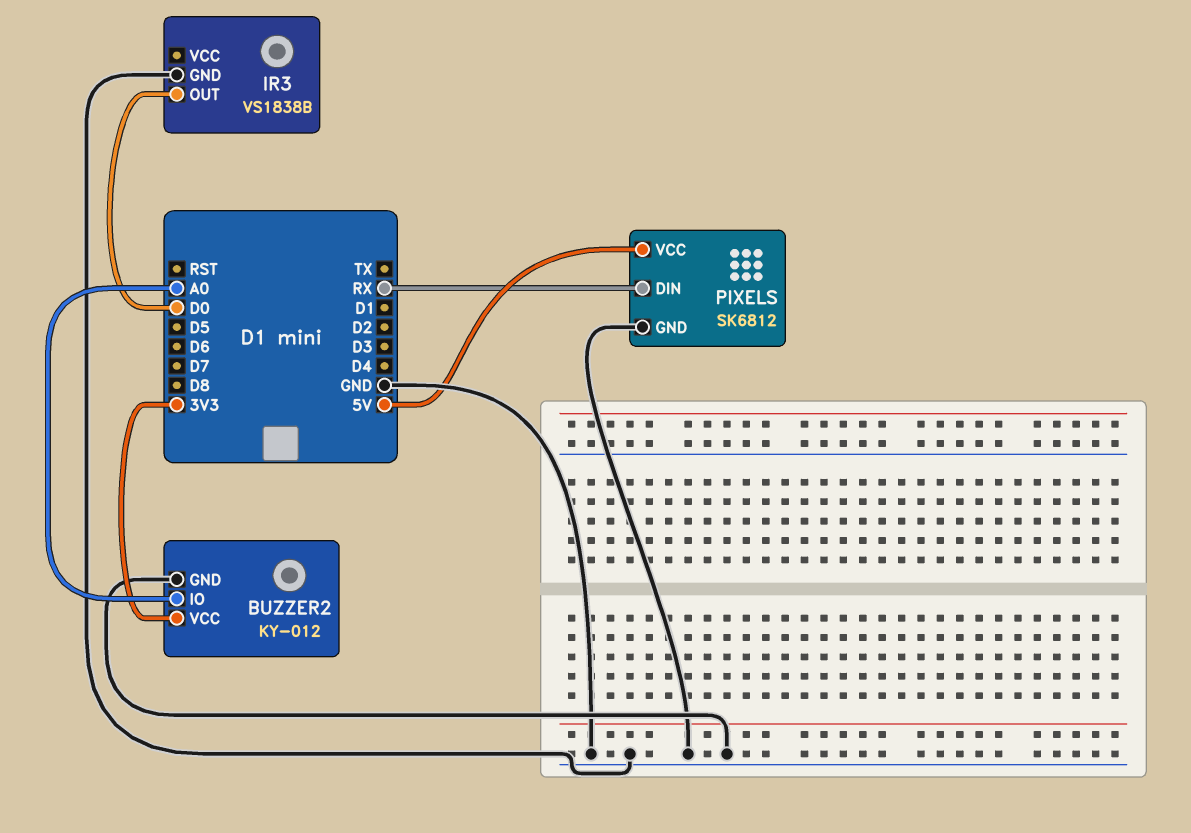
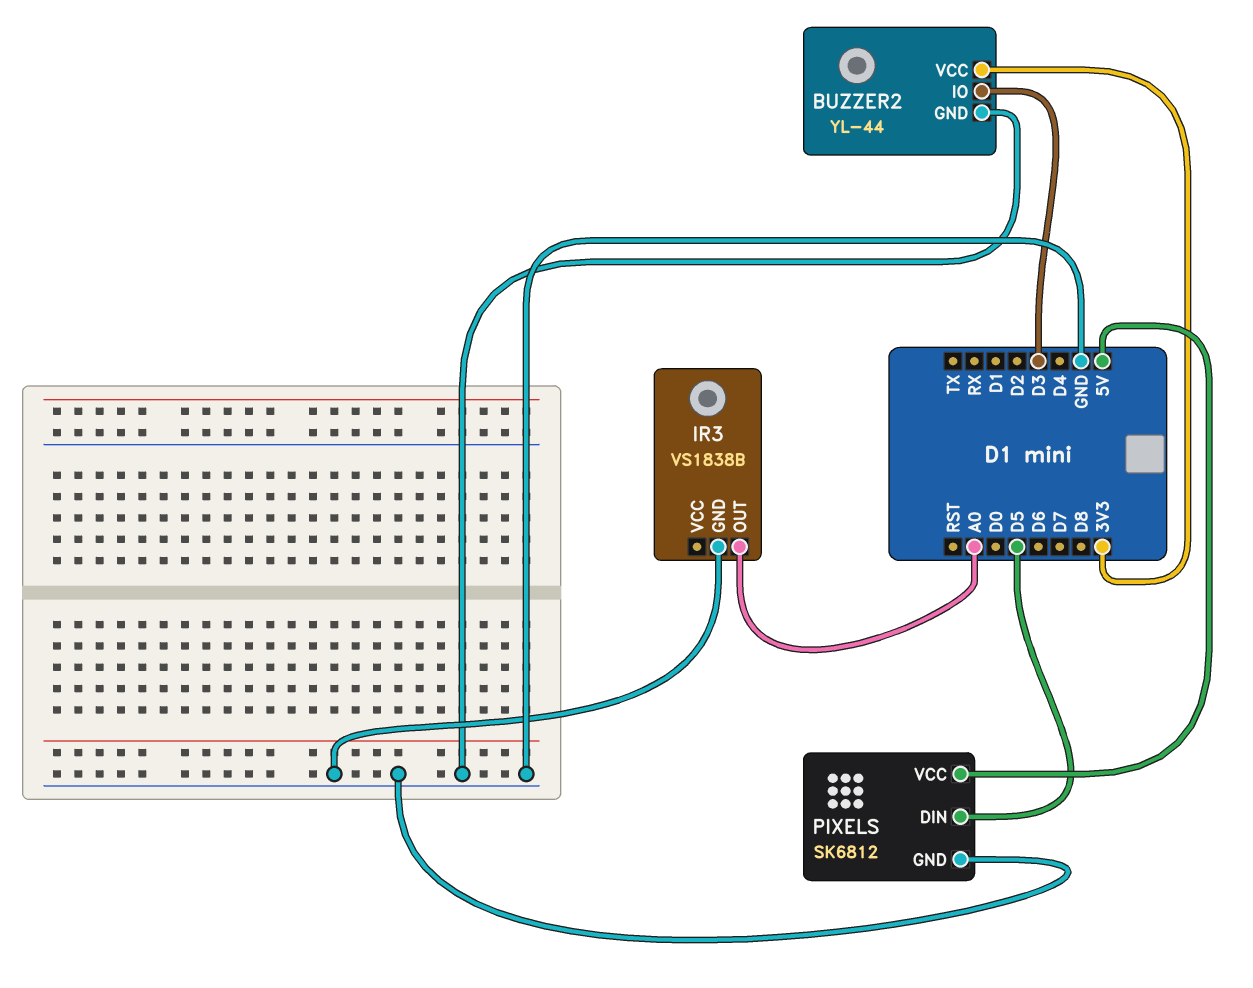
BUZZER2: KY-012 -> YL-44
BUZZER2 pin IO: A0 -> D3
IR3 pin OUT: D0 -> A0
PIXELS pin DIN: RX -> D5

